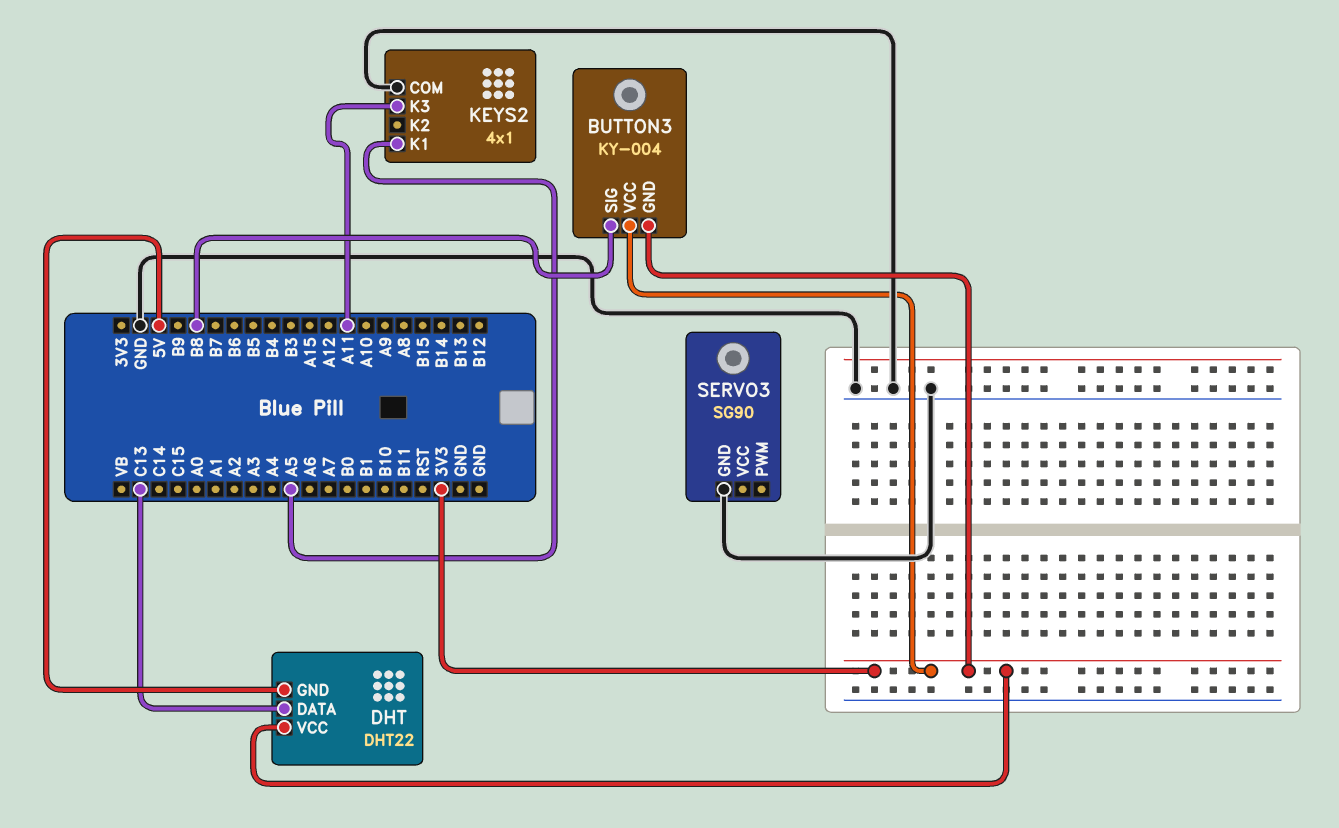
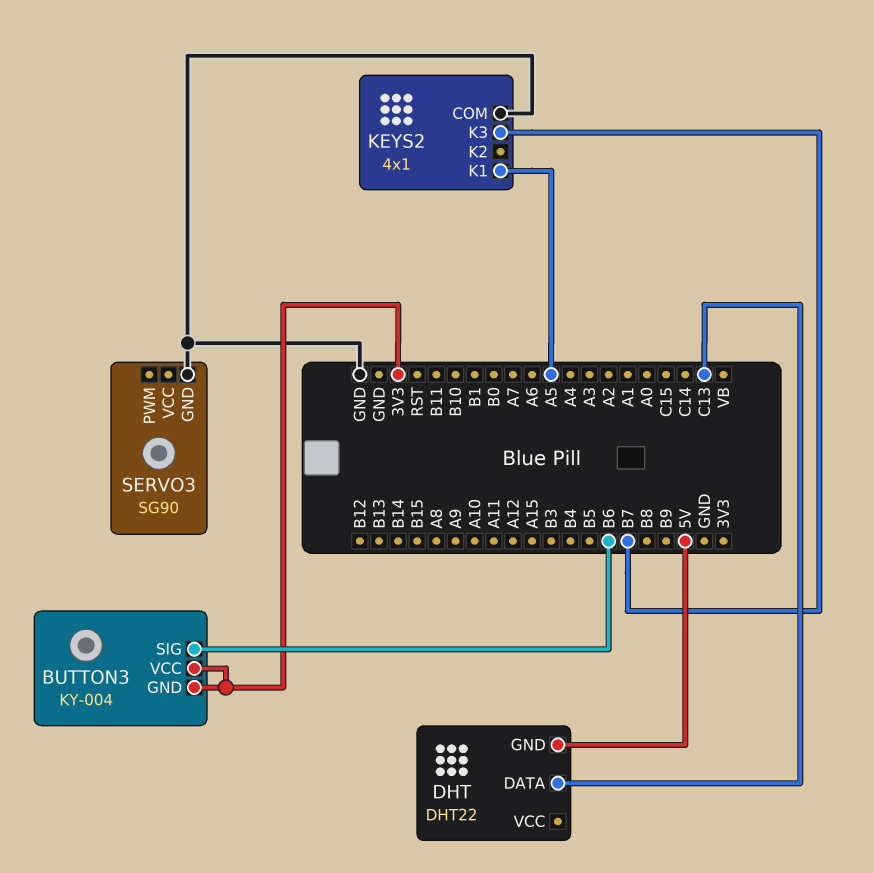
BUTTON3 pin SIG: B8 -> B6
DHT pin VCC: 3V3 -> none
KEYS2 pin K3: A11 -> B7

